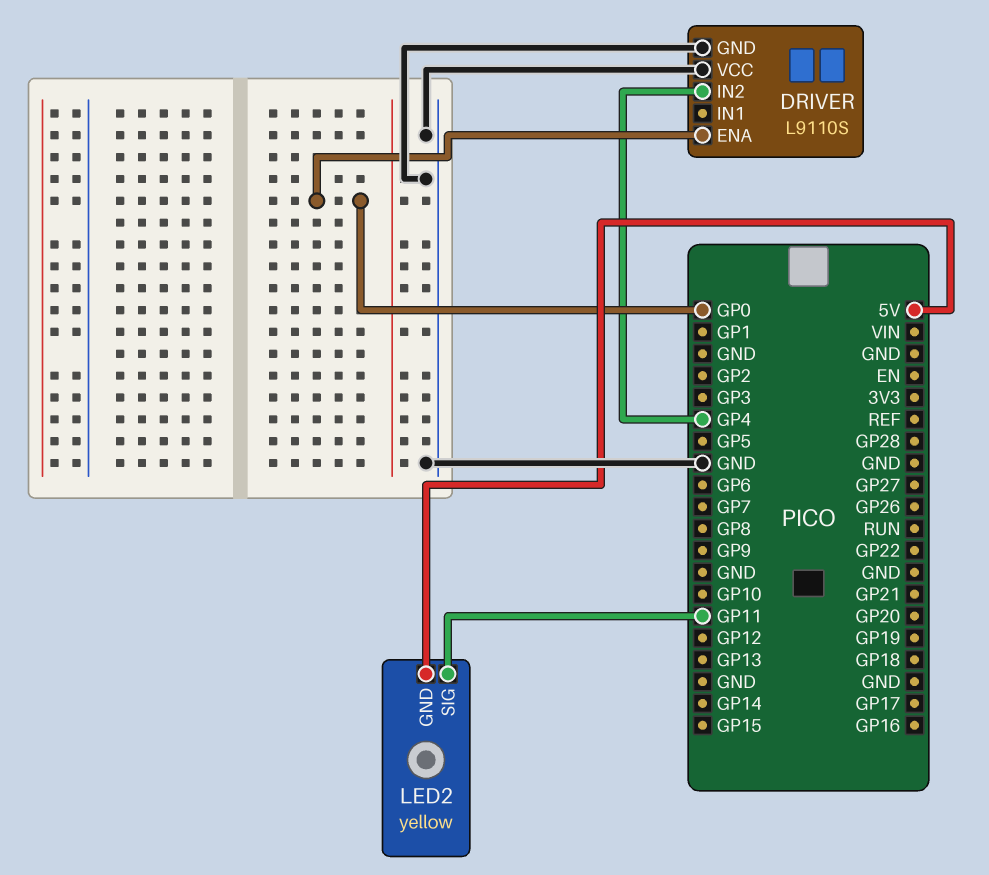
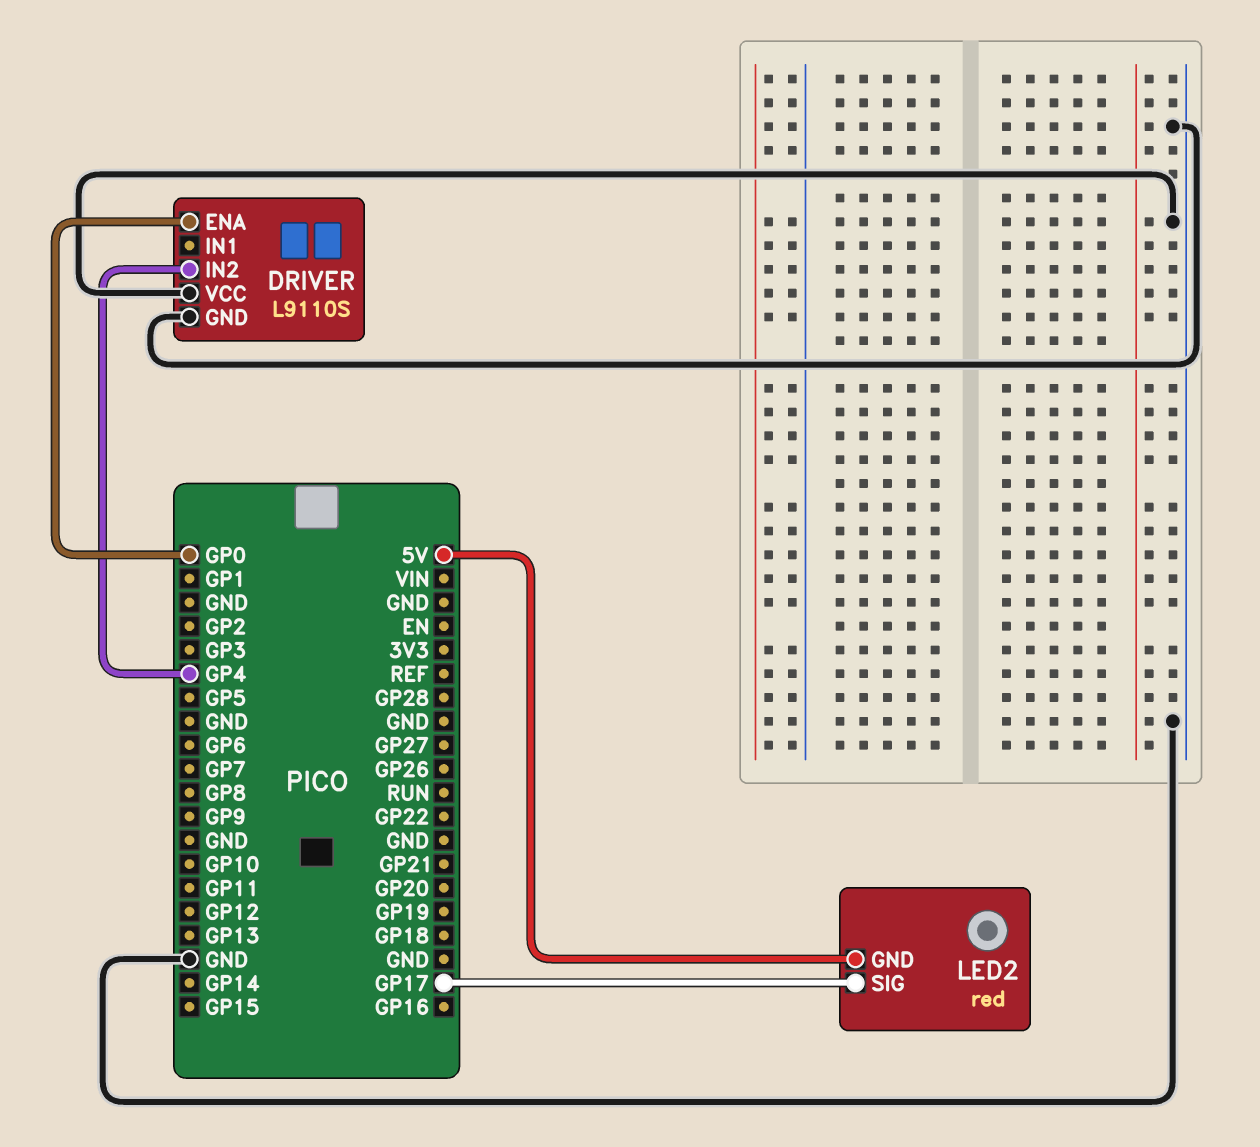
LED2: yellow -> red
LED2 pin SIG: GP11 -> GP17

